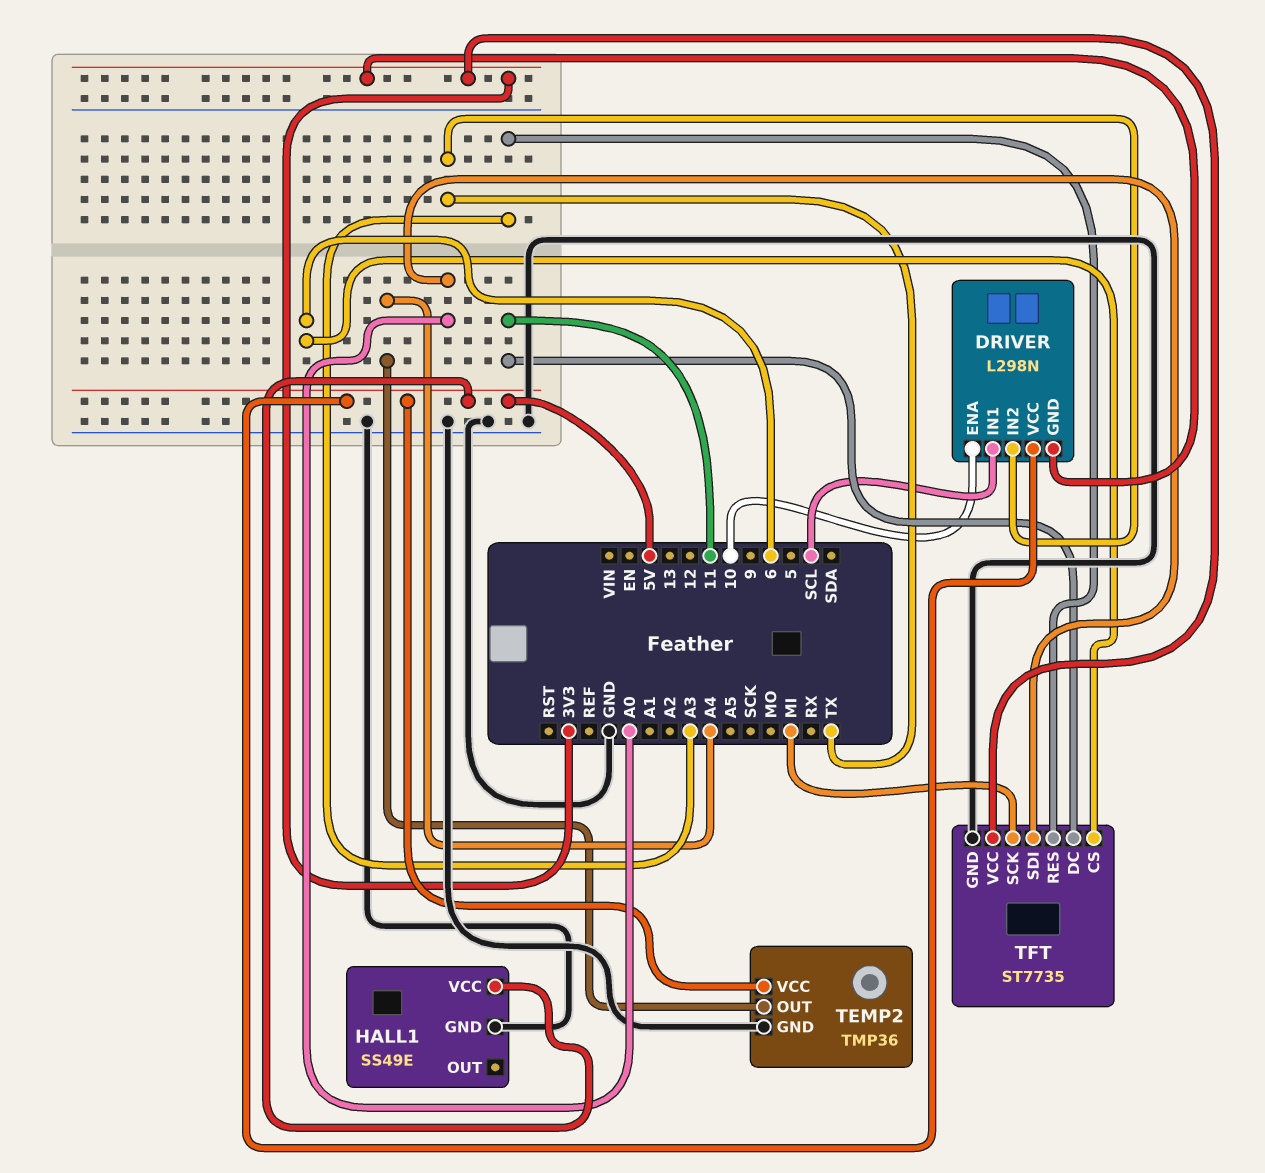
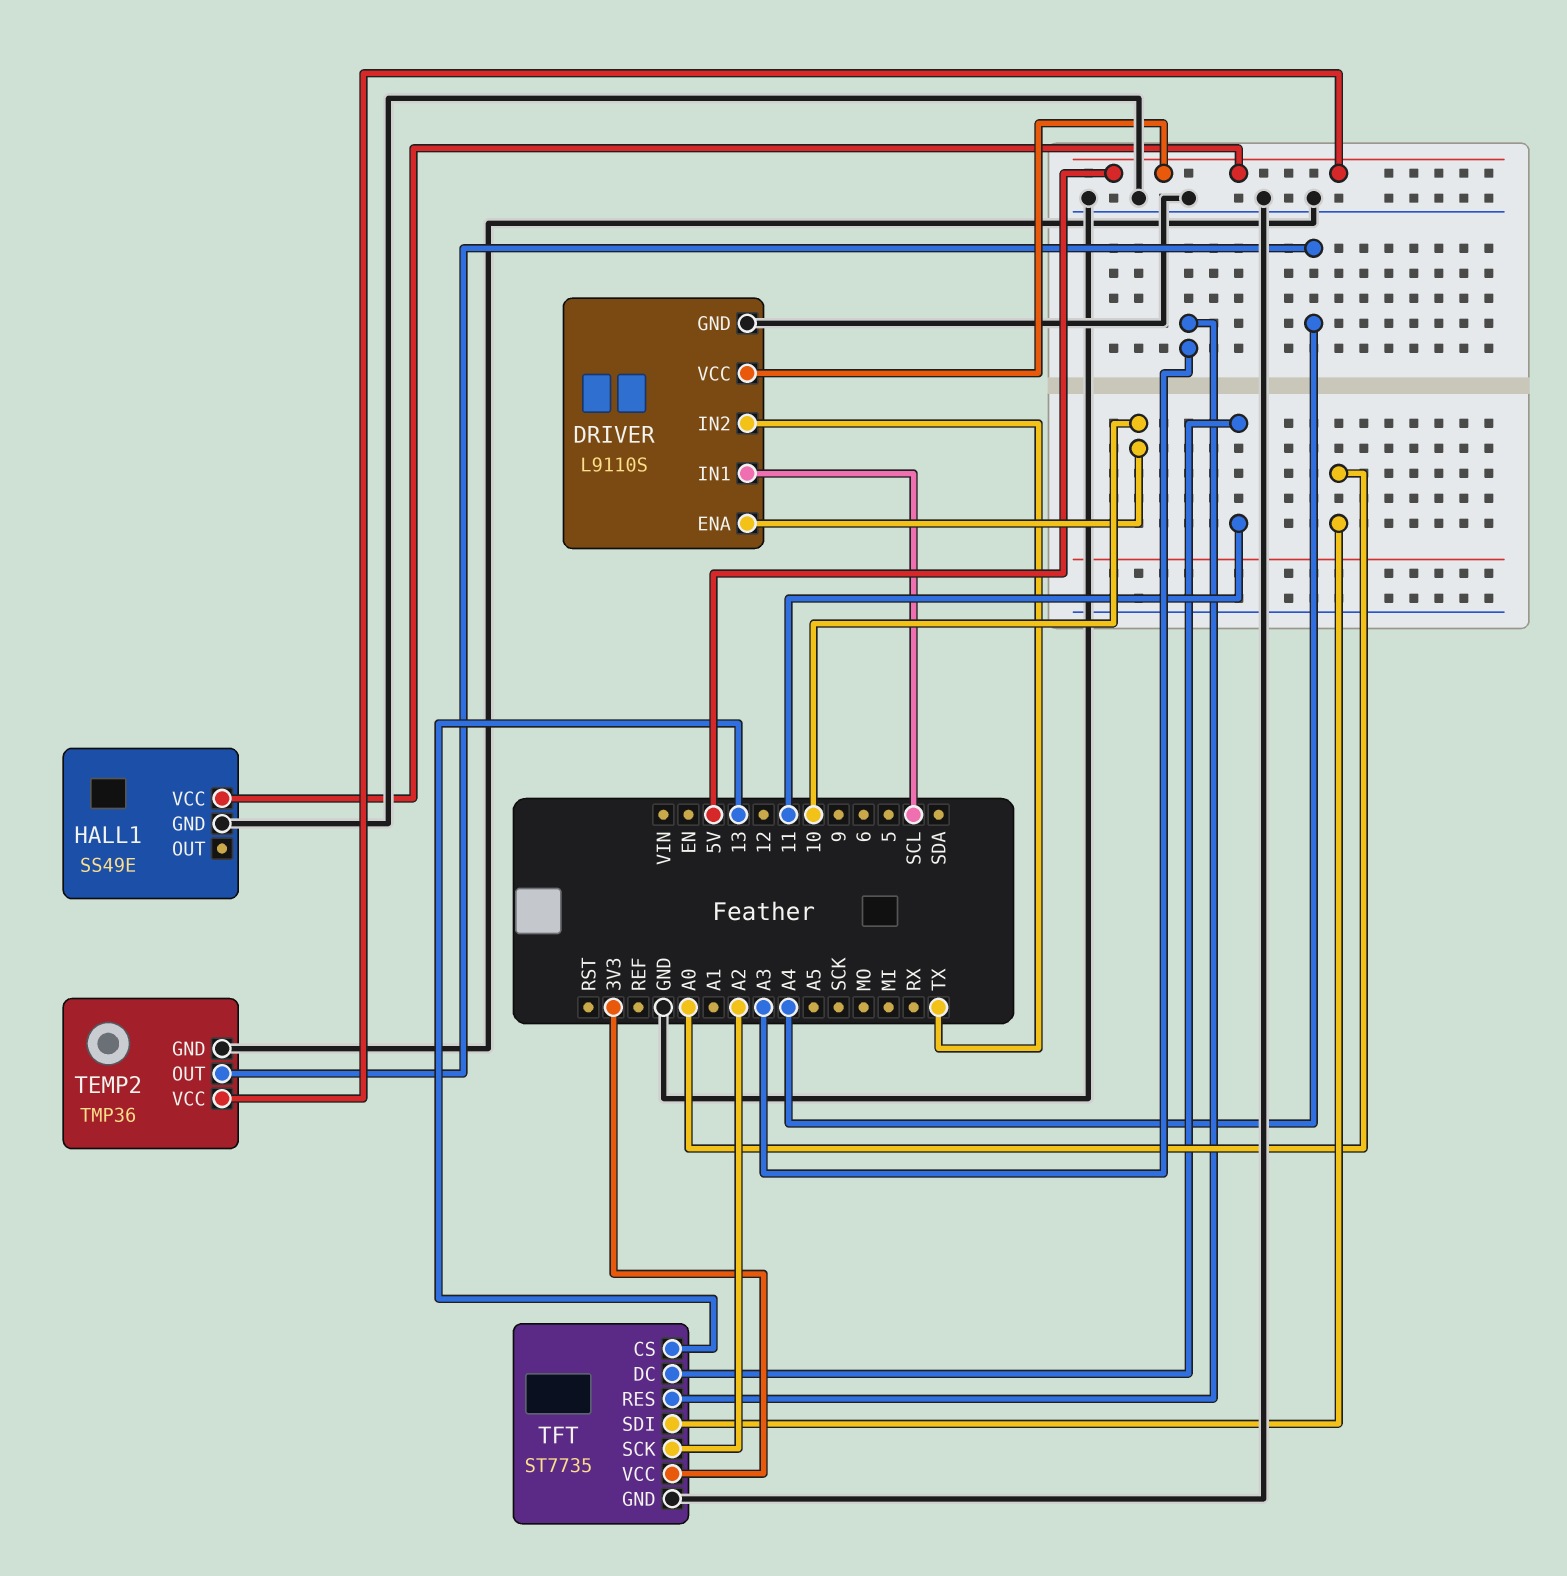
DRIVER: L298N -> L9110S
DRIVER pin GND: 3V3 -> GND
TFT pin CS: 6 -> 13
TFT pin SCK: MI -> A2

